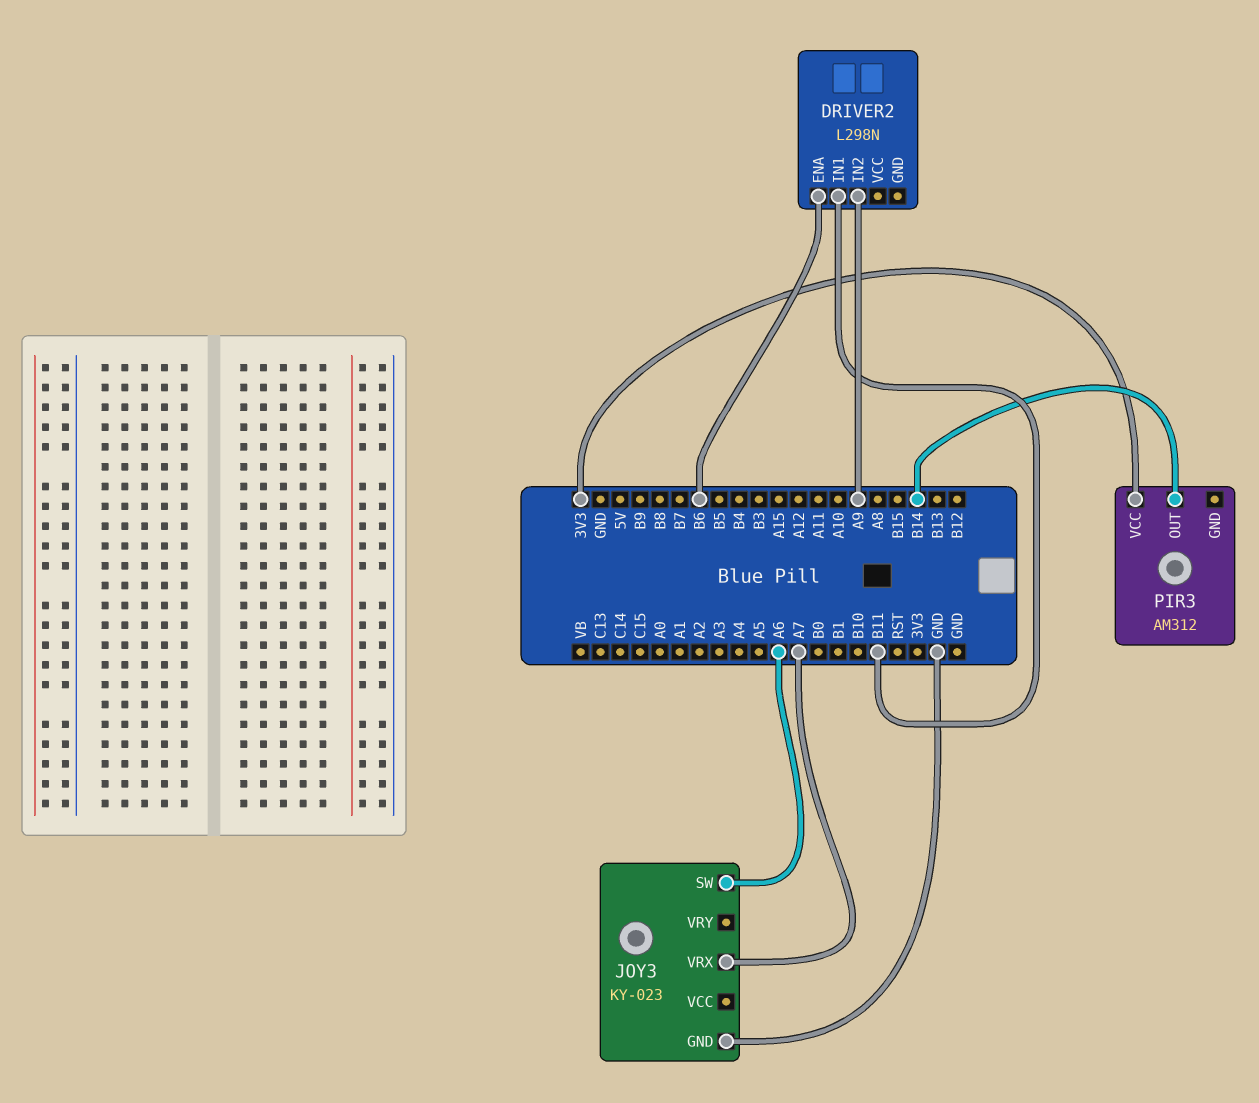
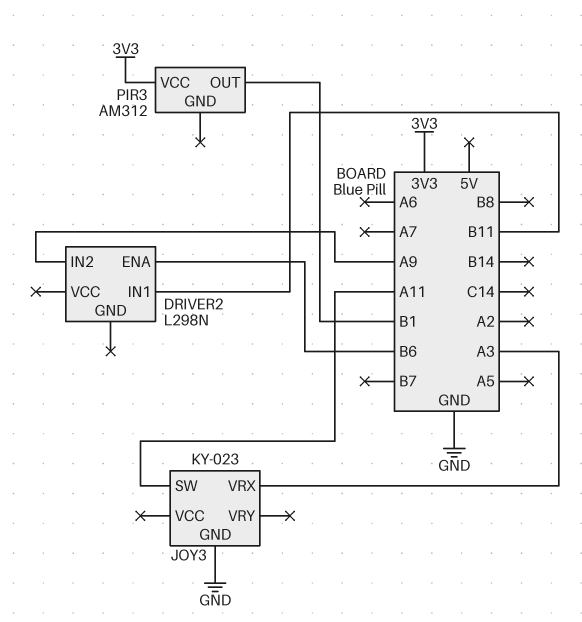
JOY3 pin SW: A6 -> A11
JOY3 pin VRX: A7 -> A3
PIR3 pin OUT: B14 -> B1

